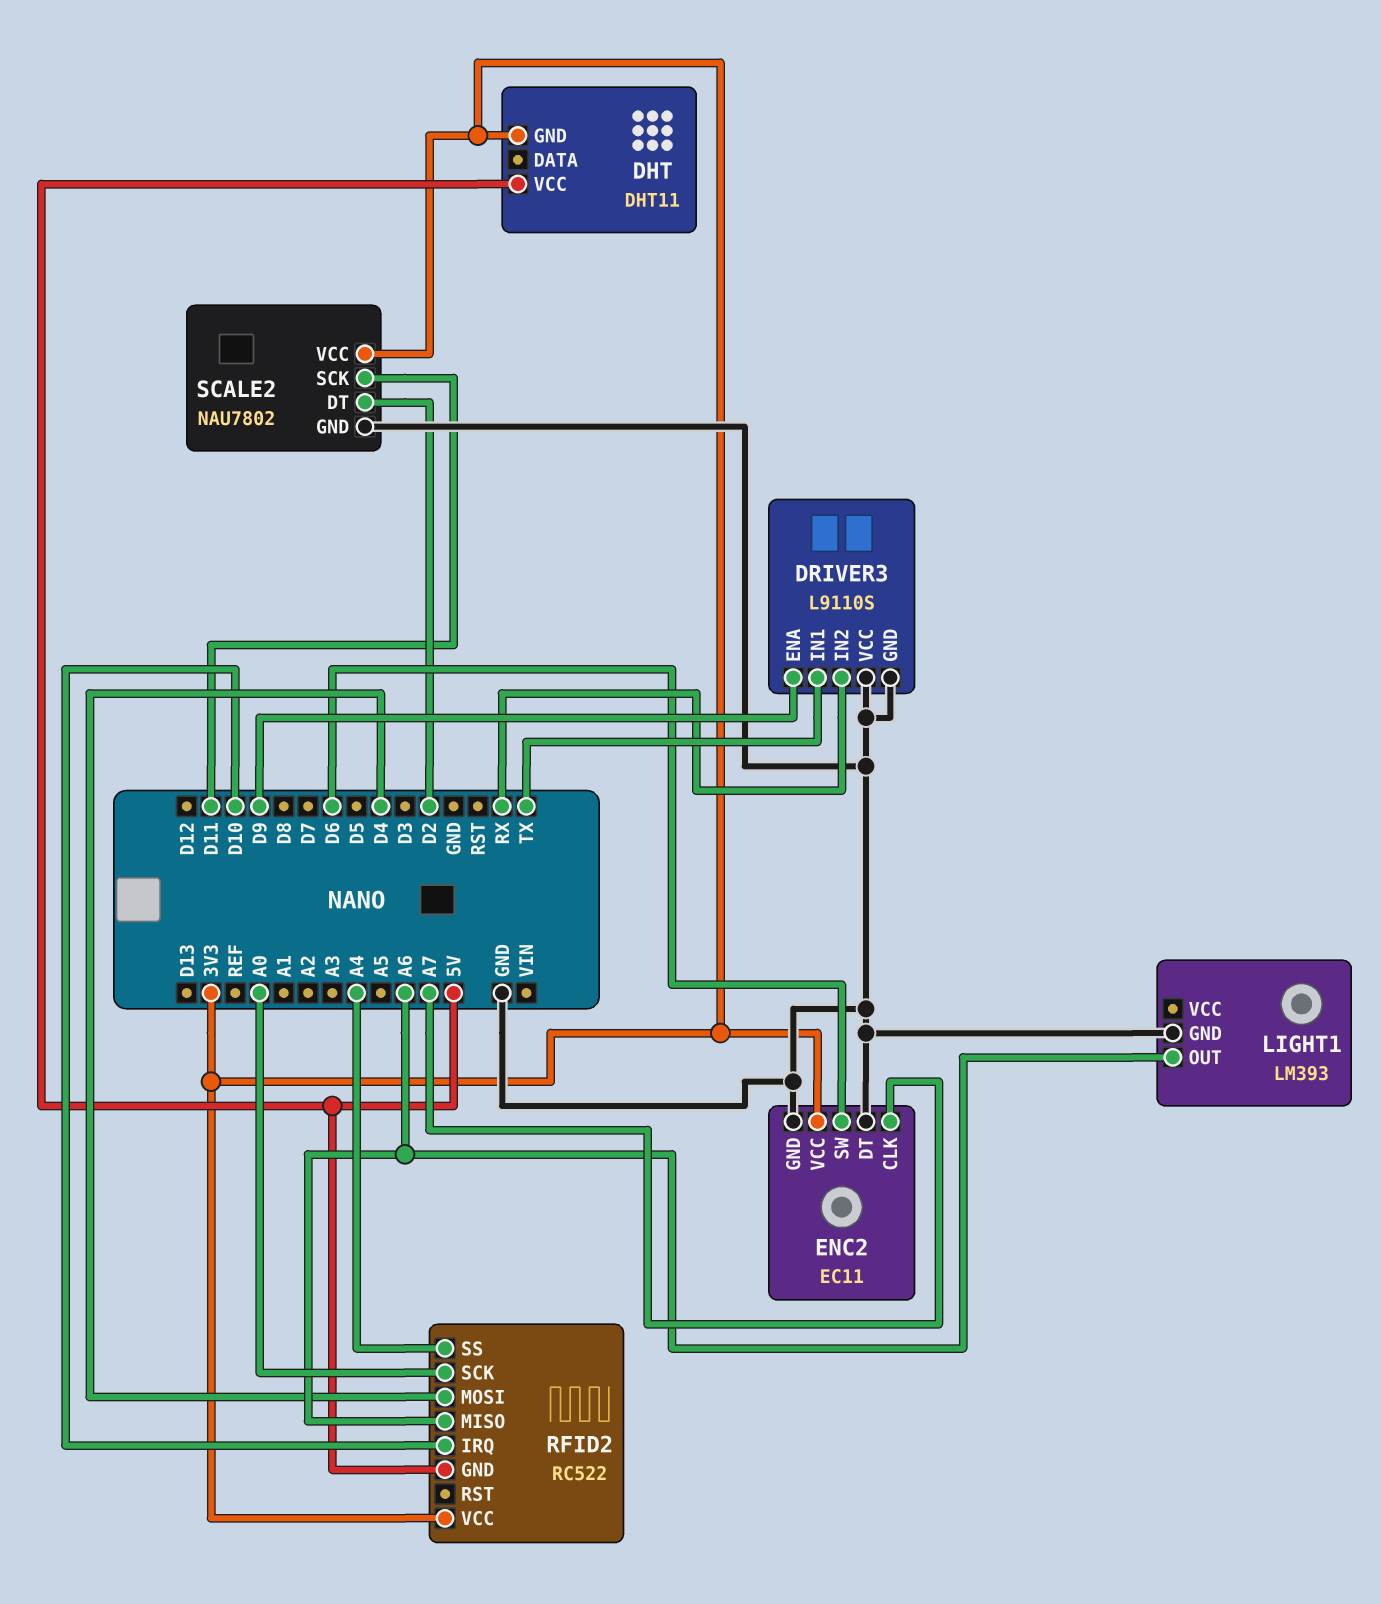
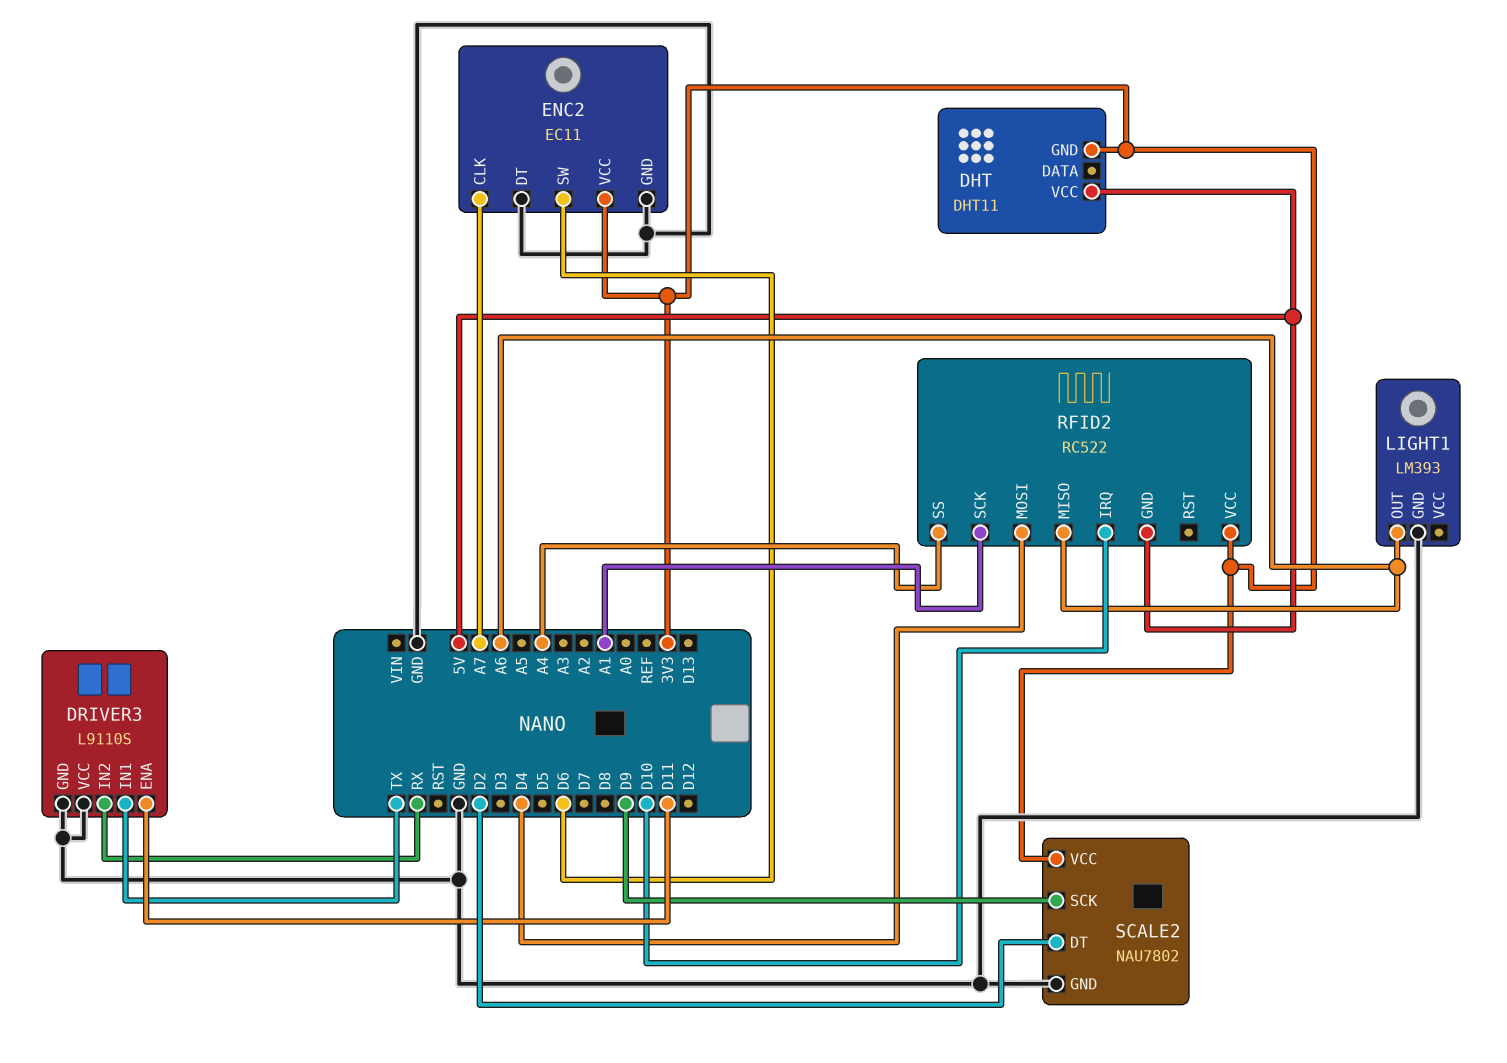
DRIVER3 pin ENA: D9 -> D11
RFID2 pin SCK: A0 -> A1
SCALE2 pin SCK: D11 -> D9

